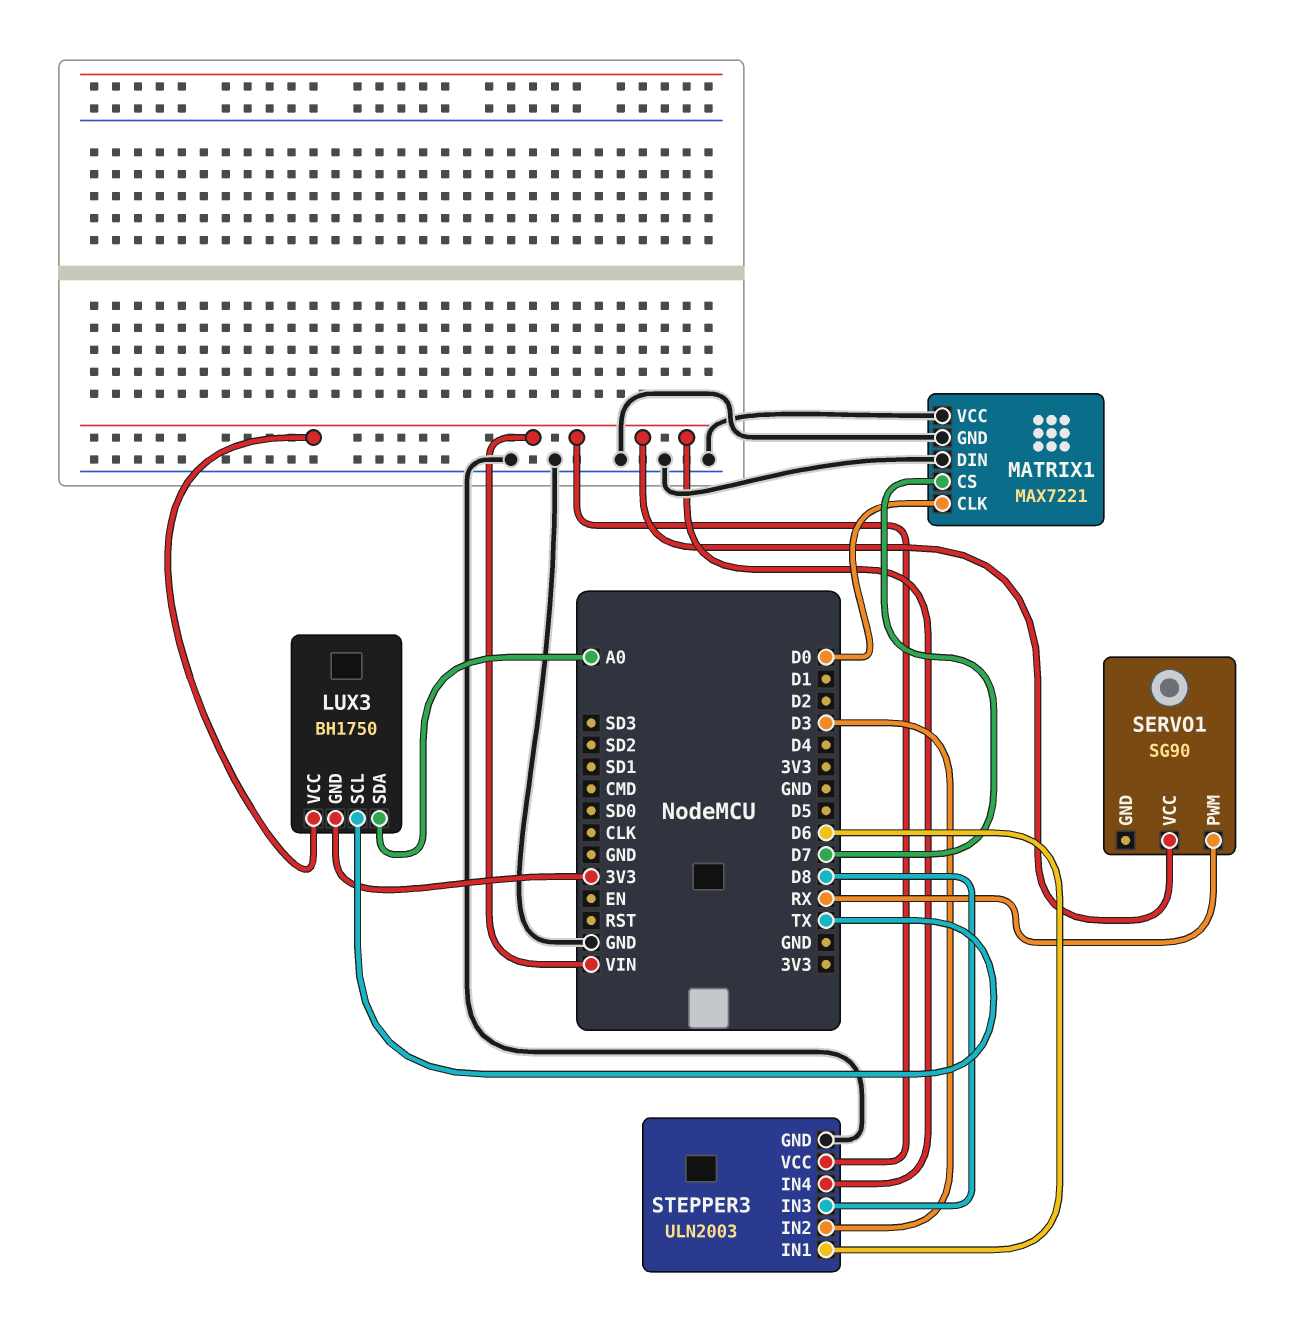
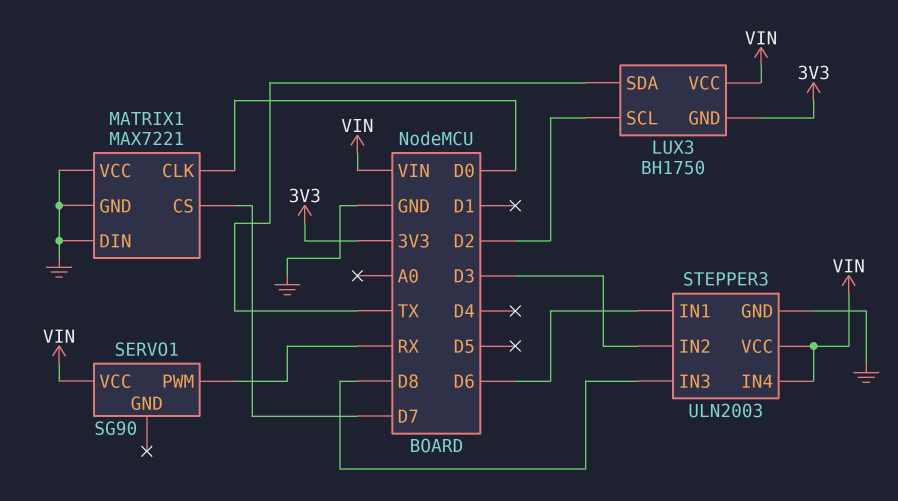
LUX3 pin SCL: TX -> D2
LUX3 pin SDA: A0 -> TX

